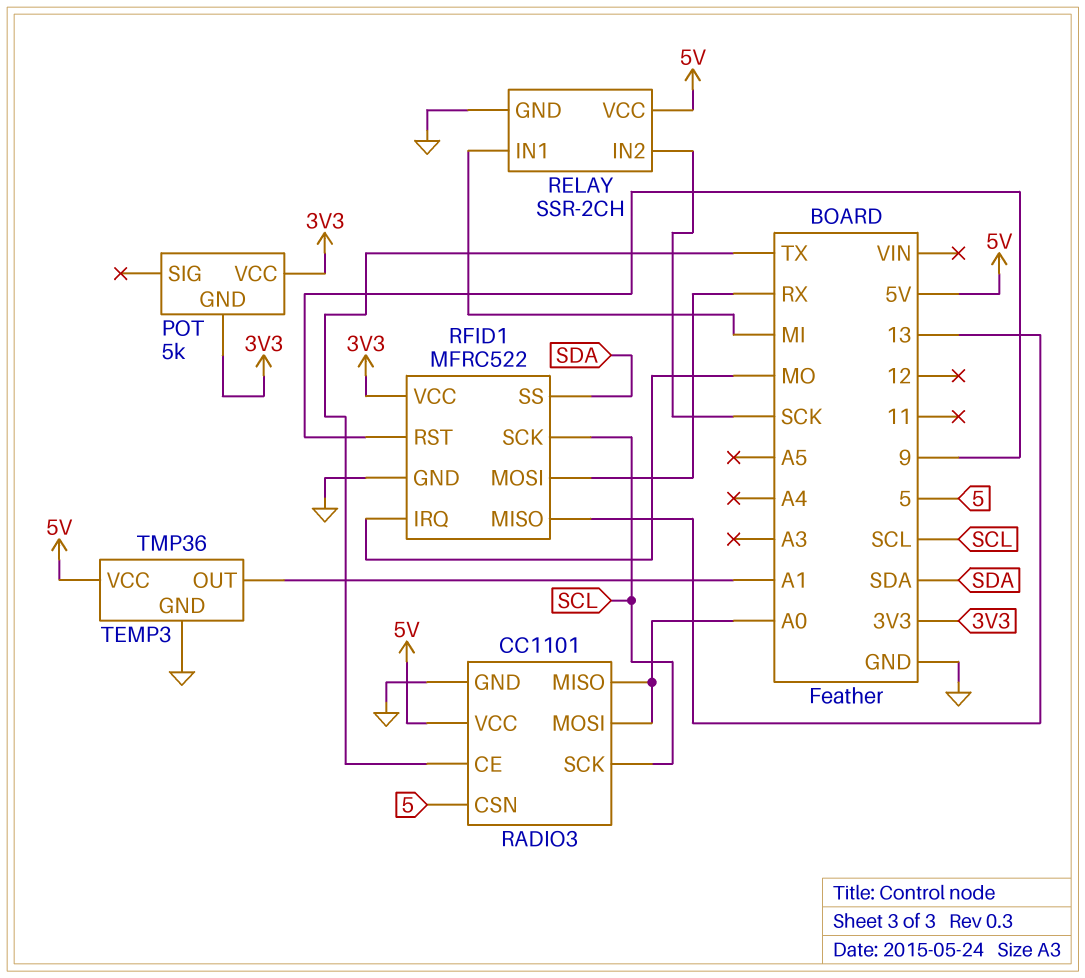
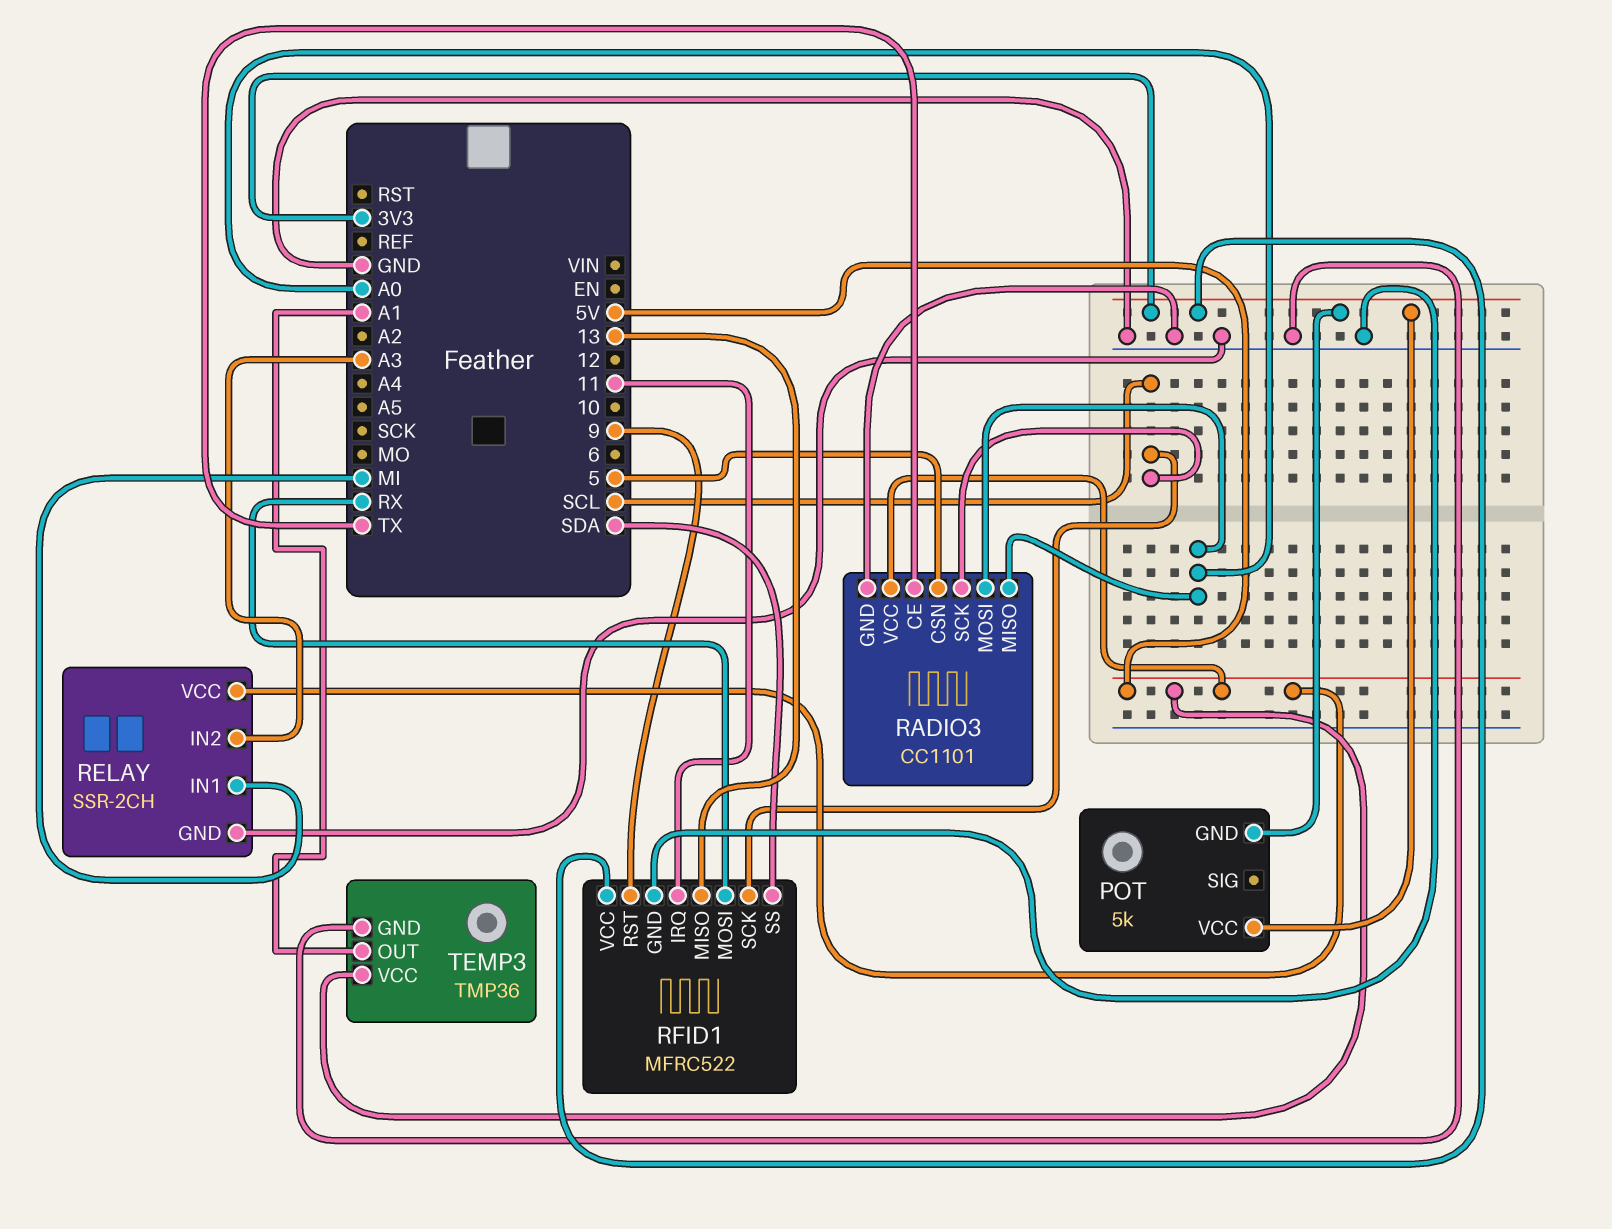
RELAY pin IN2: SCK -> A3
RFID1 pin IRQ: MO -> 11

